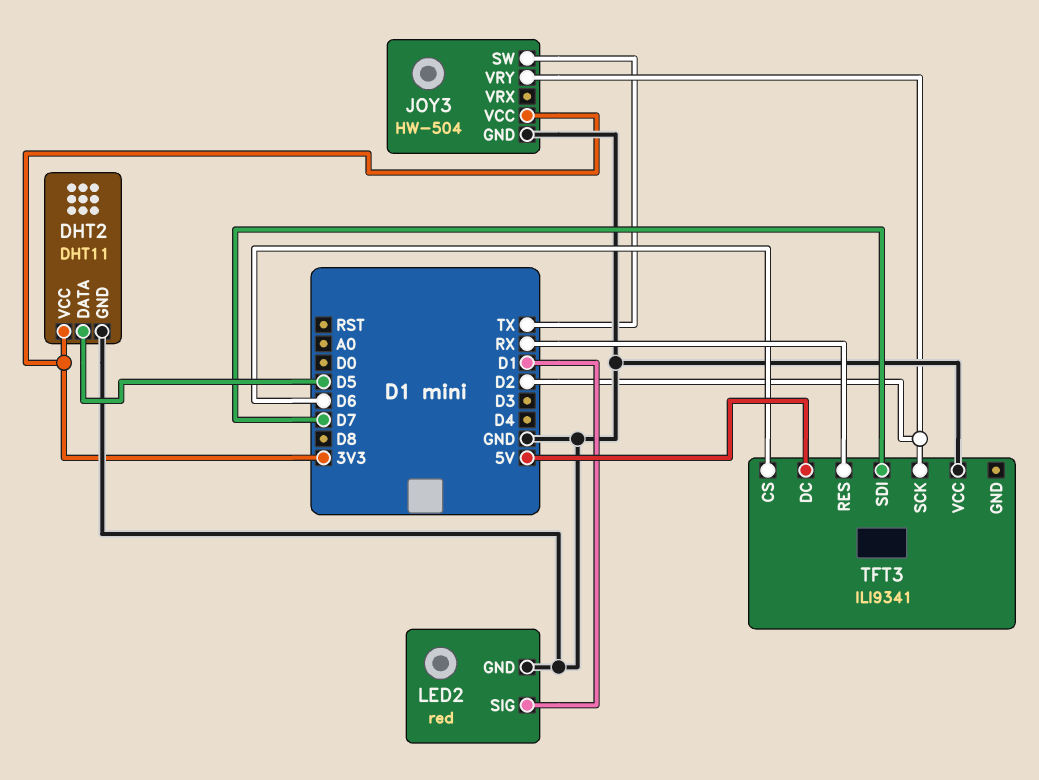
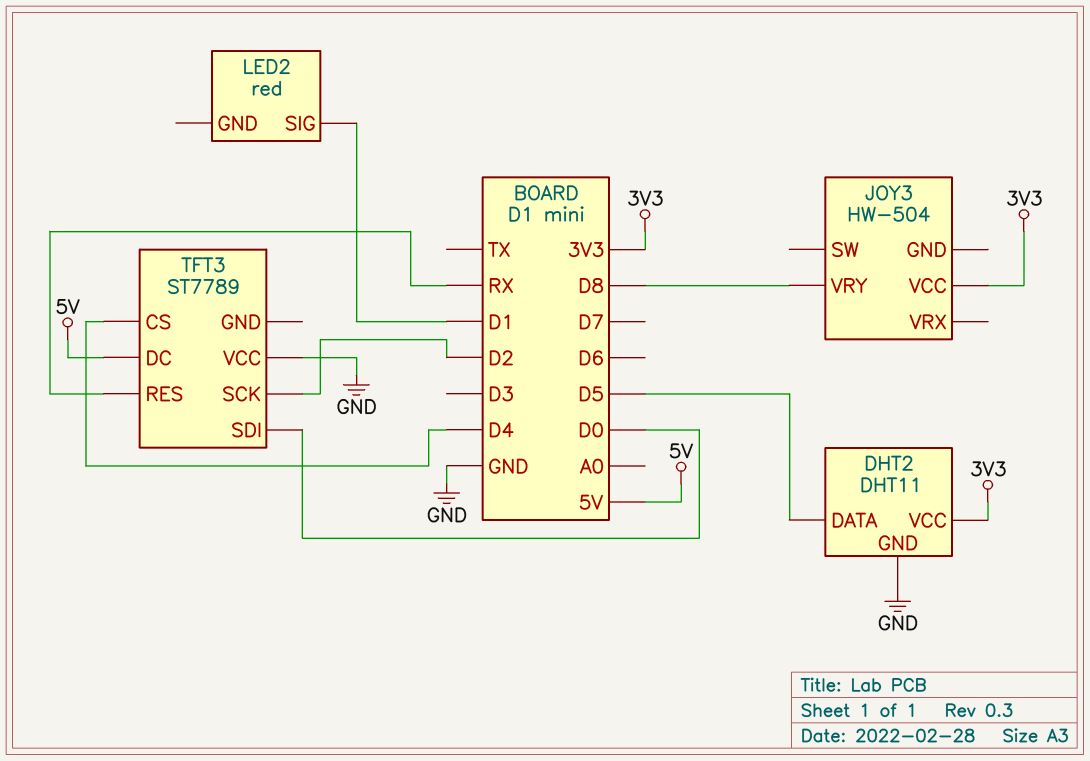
JOY3 pin GND: GND -> none
JOY3 pin SW: TX -> none
JOY3 pin VRY: D2 -> D8
LED2 pin GND: GND -> none
TFT3: ILI9341 -> ST7789
TFT3 pin CS: D6 -> D4
TFT3 pin SDI: D7 -> D0

